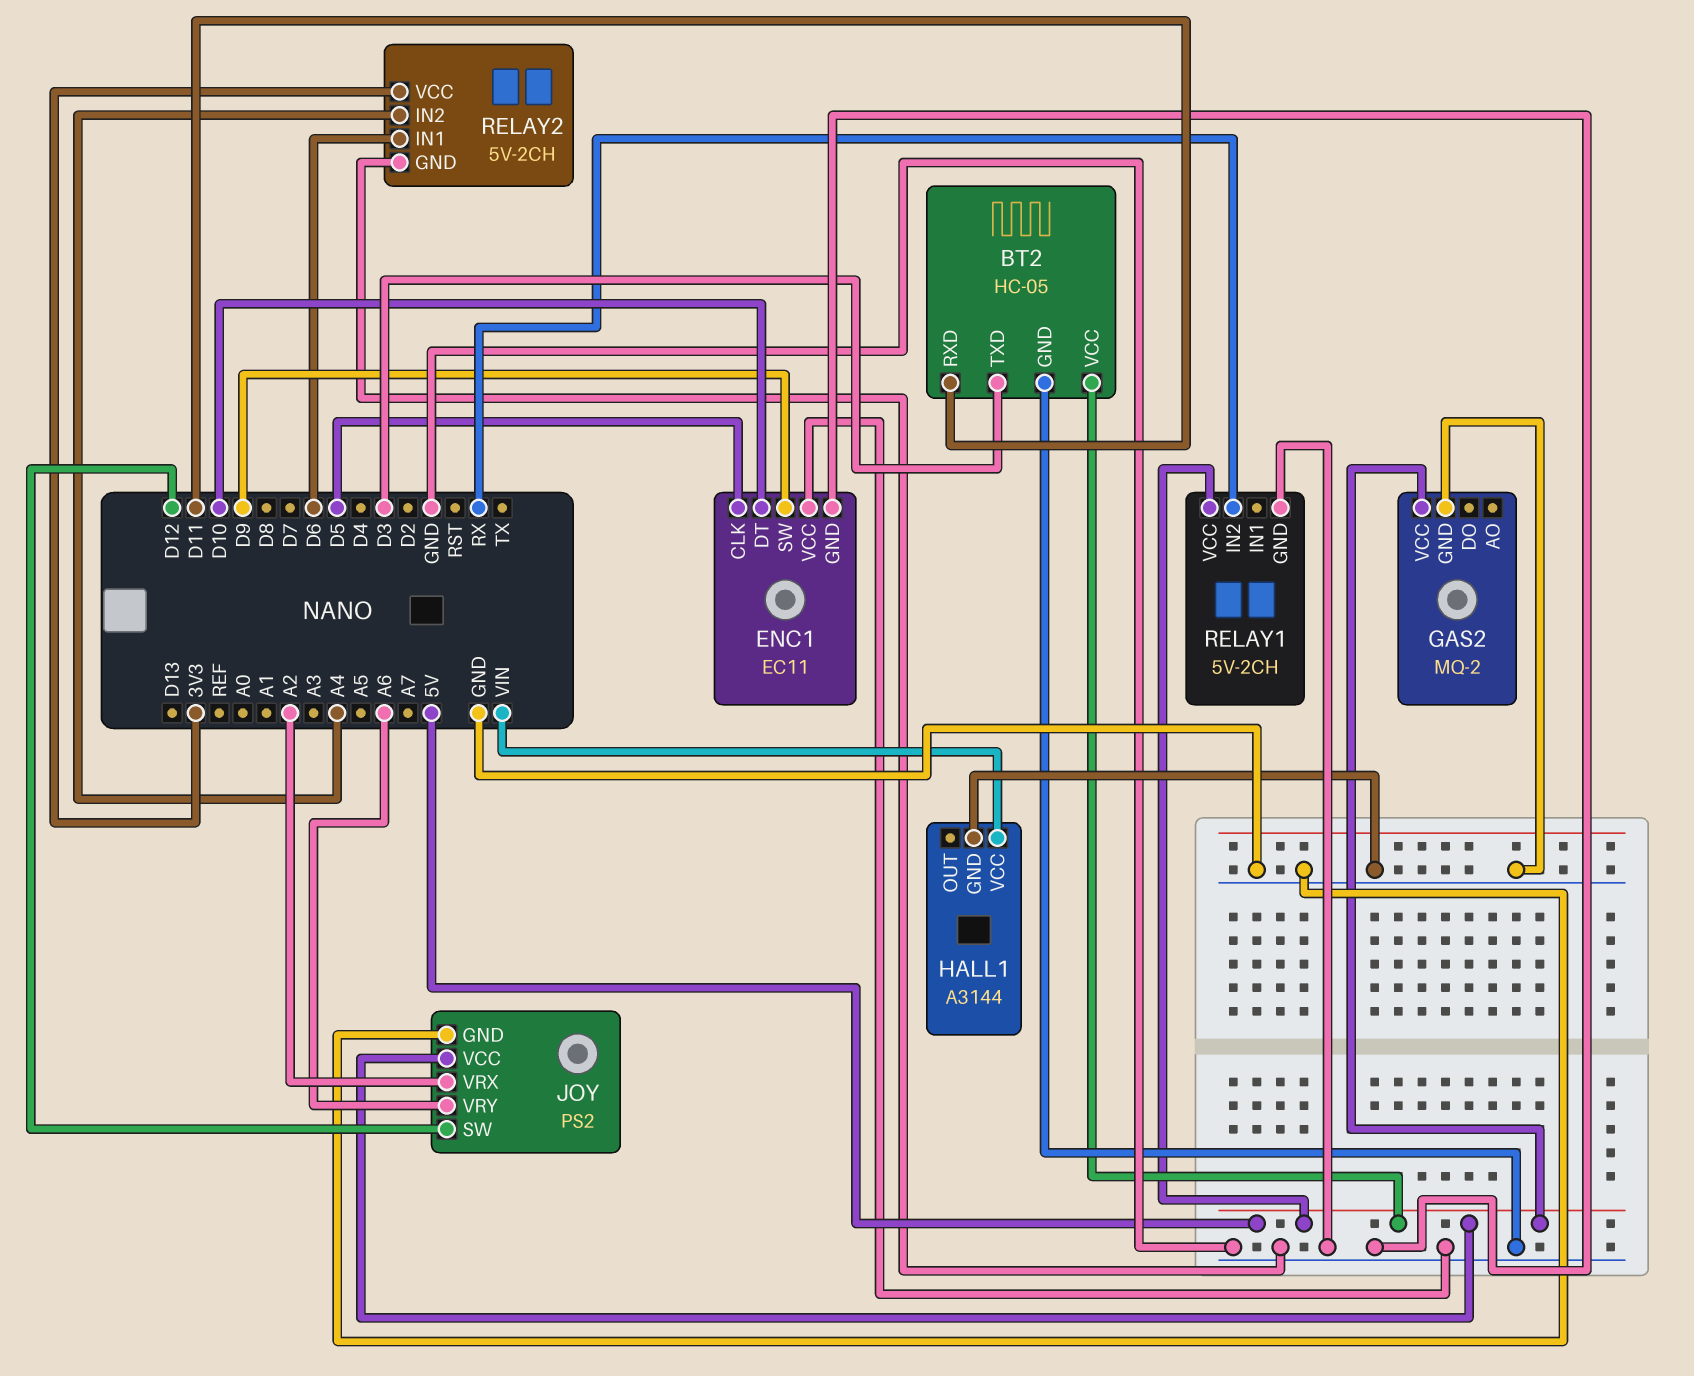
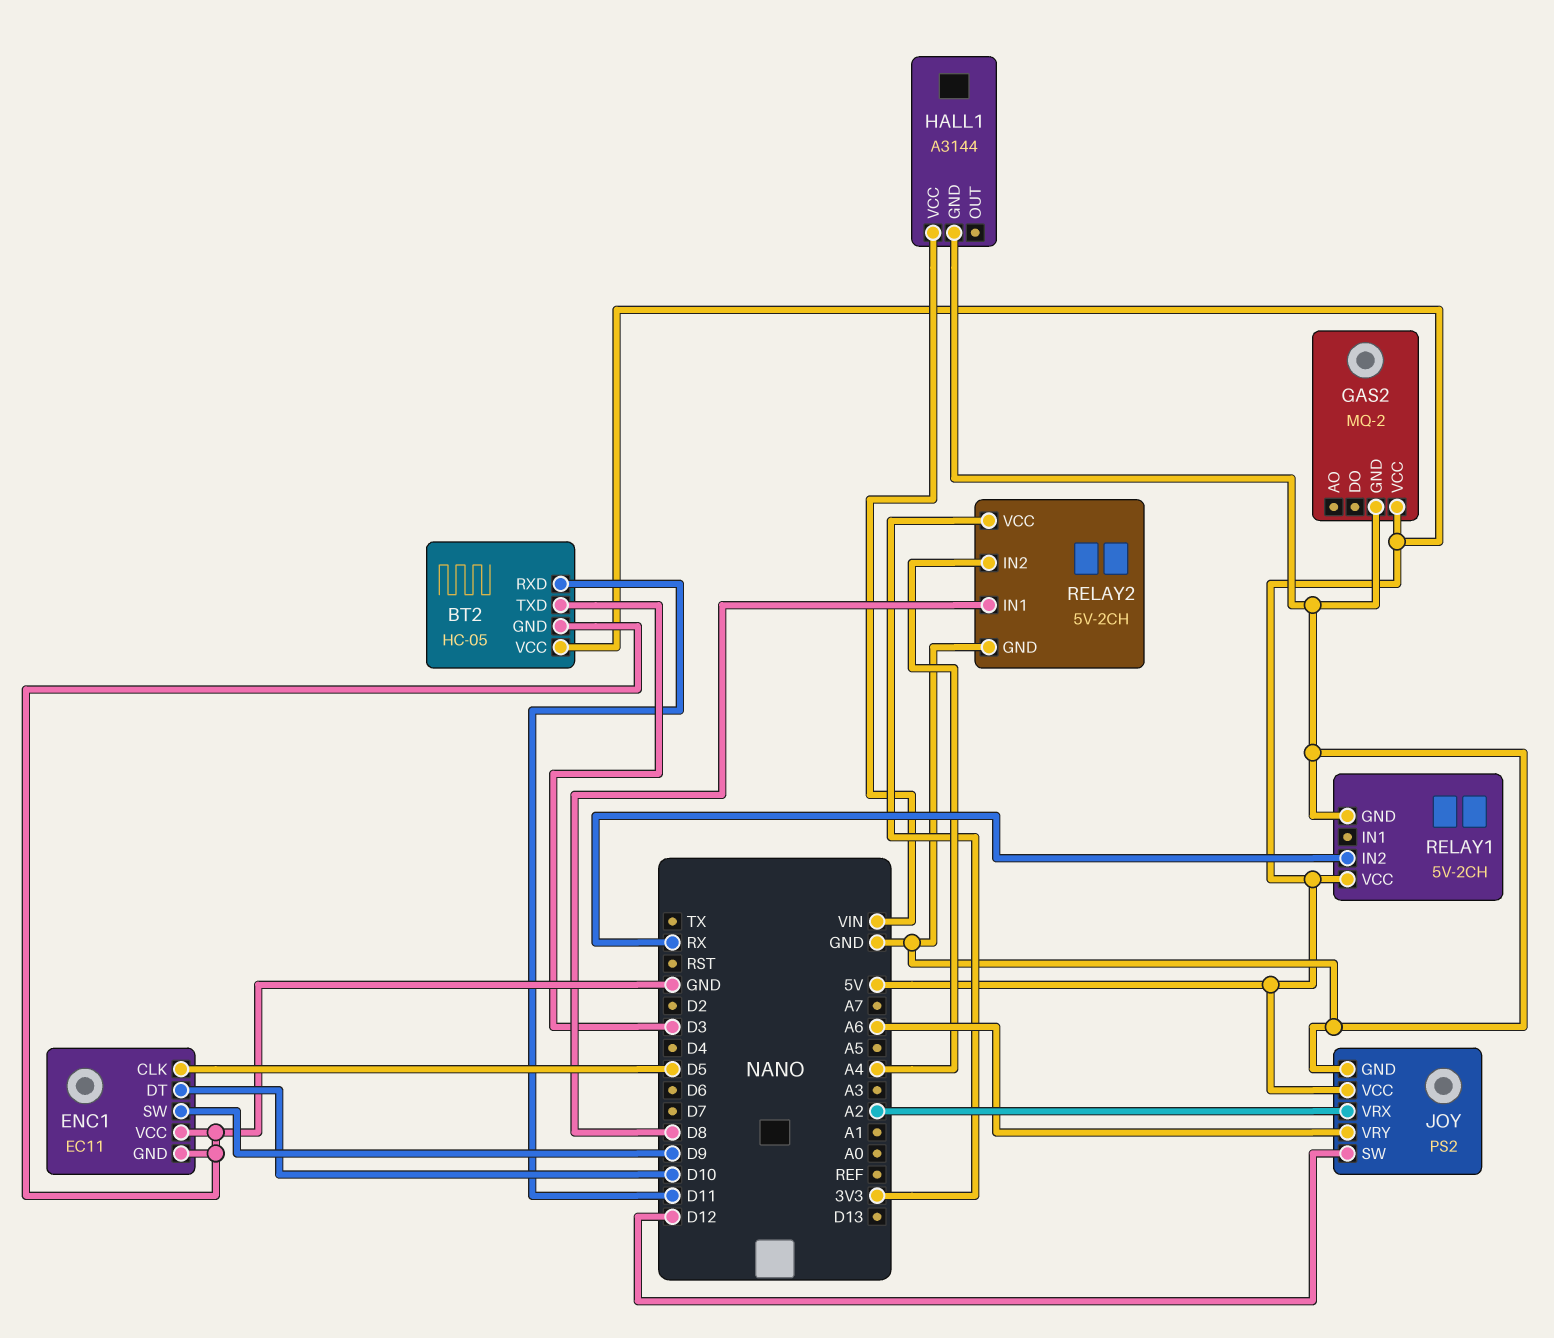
RELAY2 pin IN1: D6 -> D8

